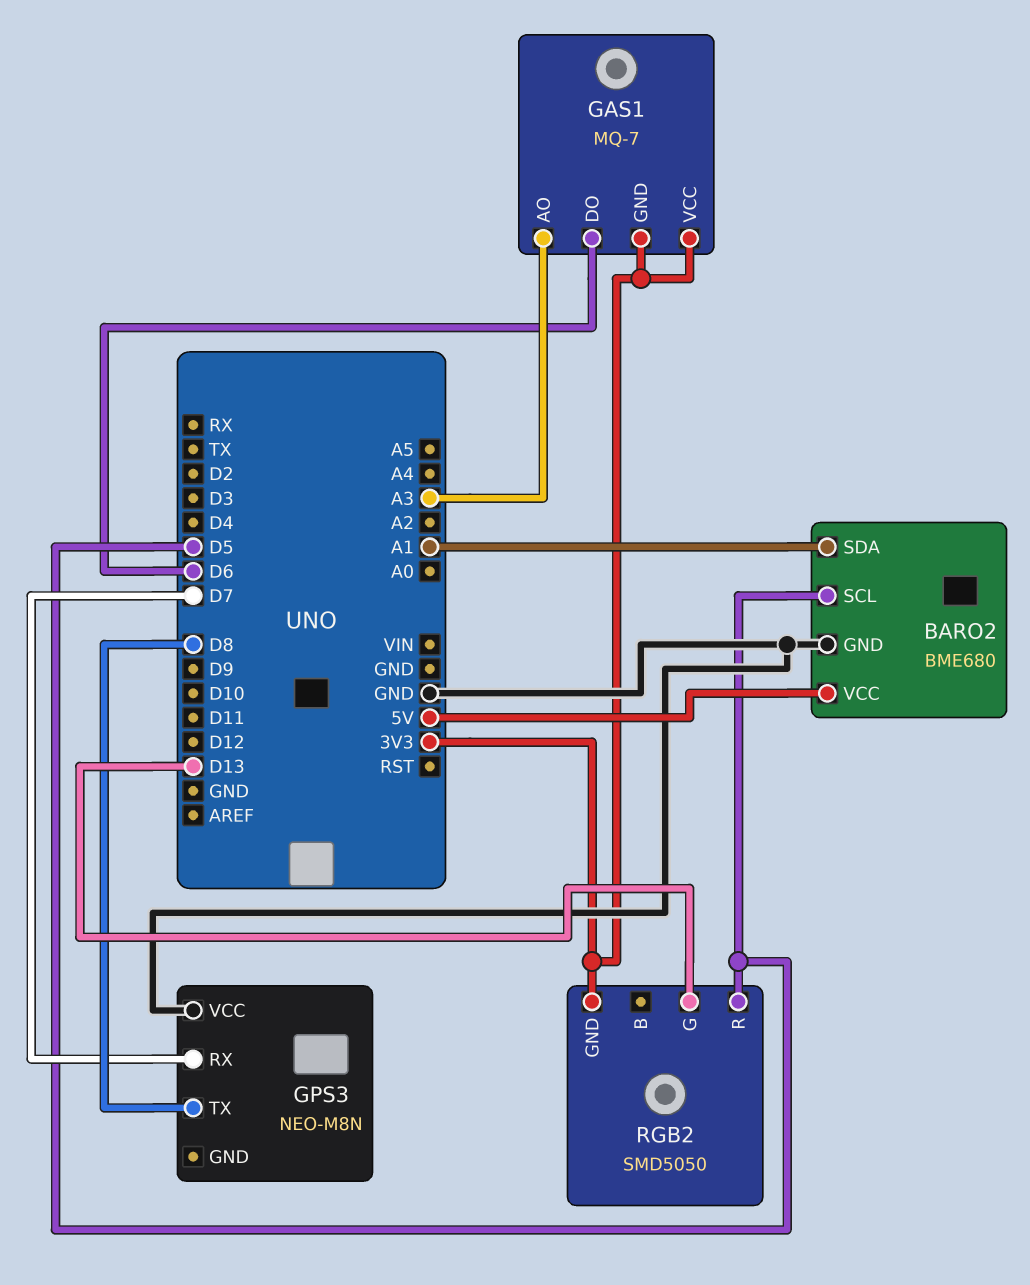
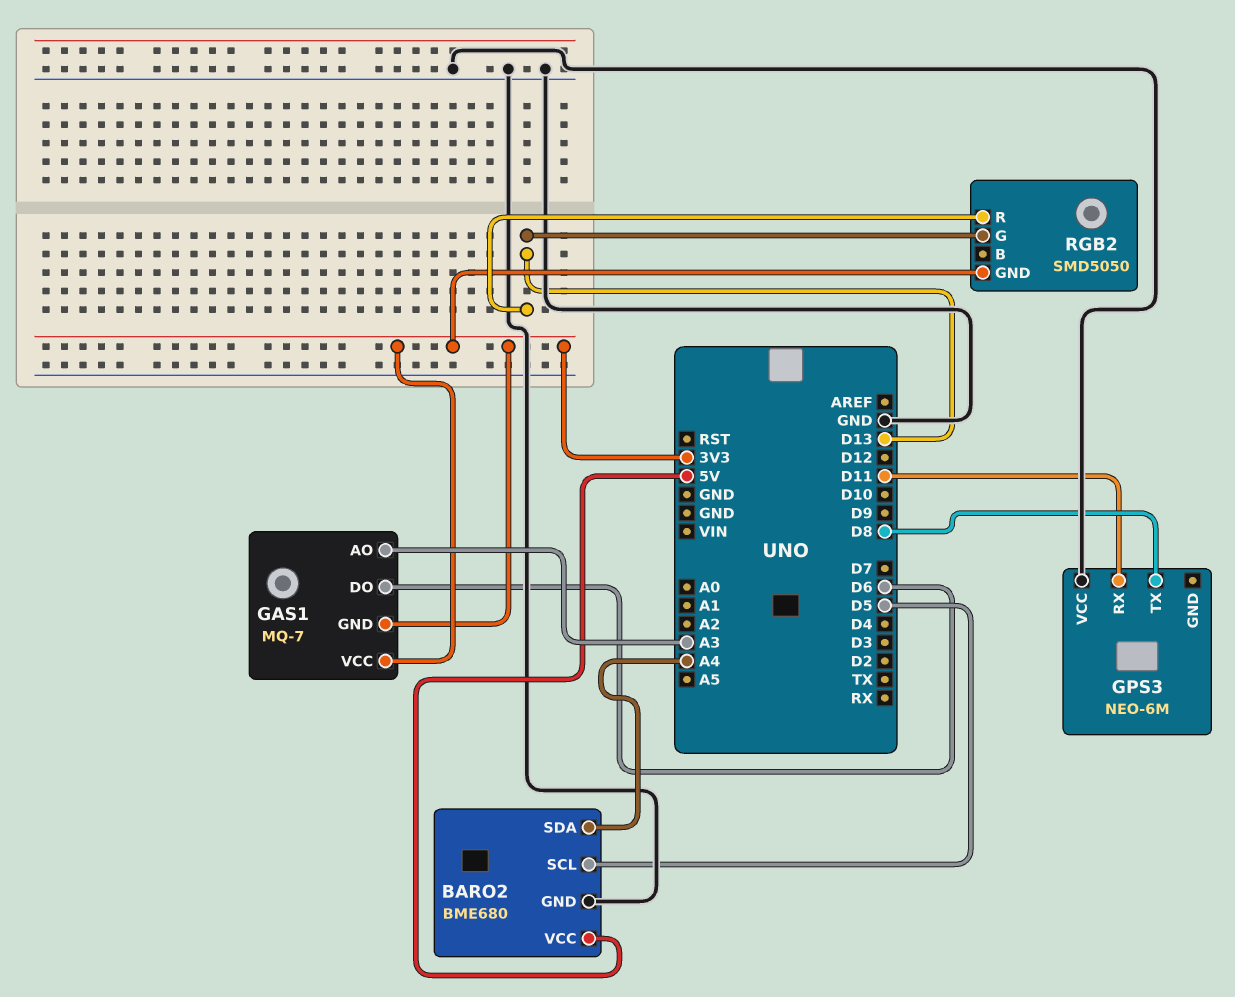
BARO2 pin SDA: A1 -> A4
GPS3: NEO-M8N -> NEO-6M
GPS3 pin RX: D7 -> D11
RGB2 pin R: D5 -> D13

